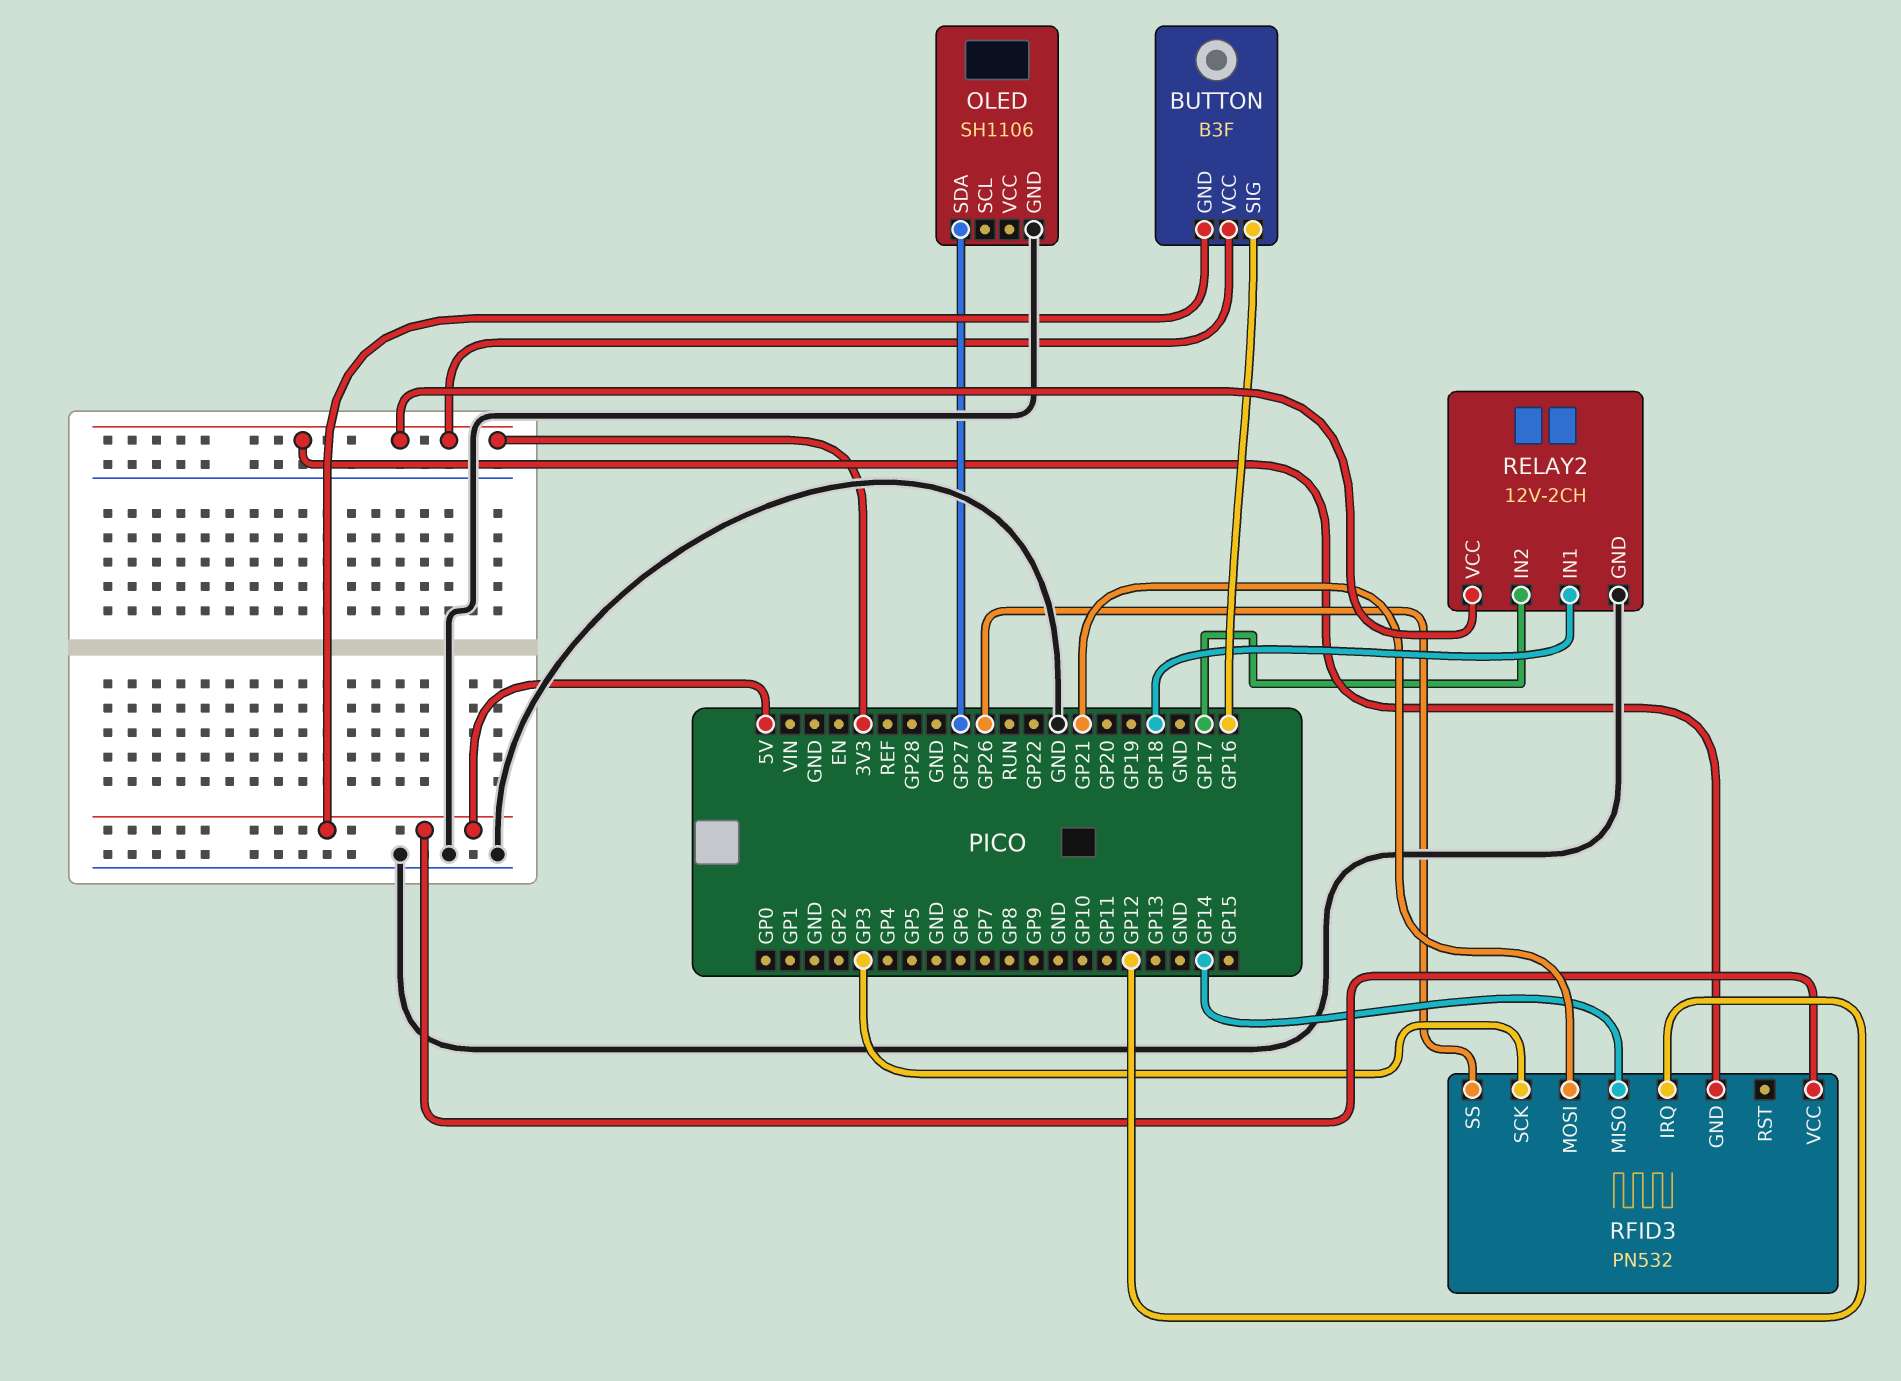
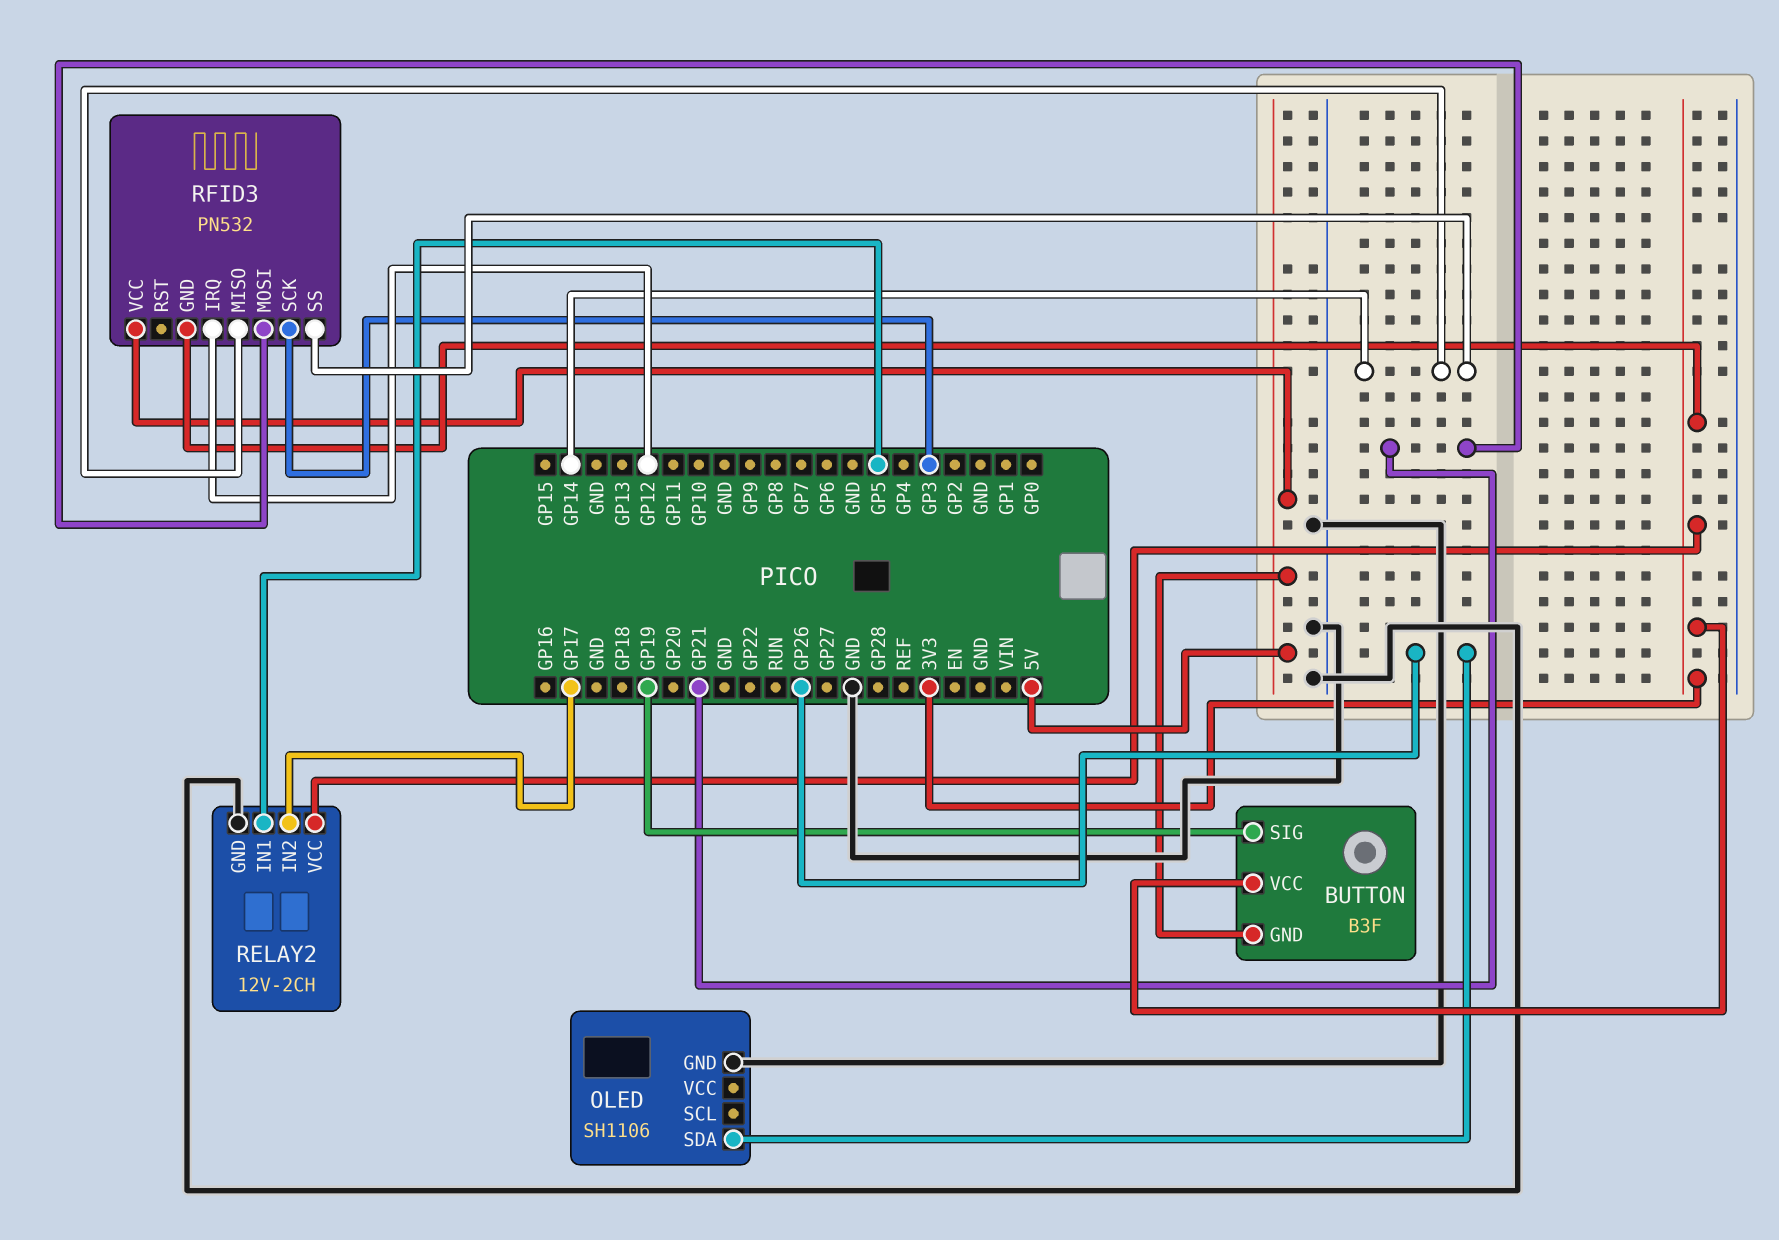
BUTTON pin SIG: GP16 -> GP19
OLED pin SDA: GP27 -> GP26
RELAY2 pin IN1: GP18 -> GP5
RFID3 pin SS: GP26 -> GP14

